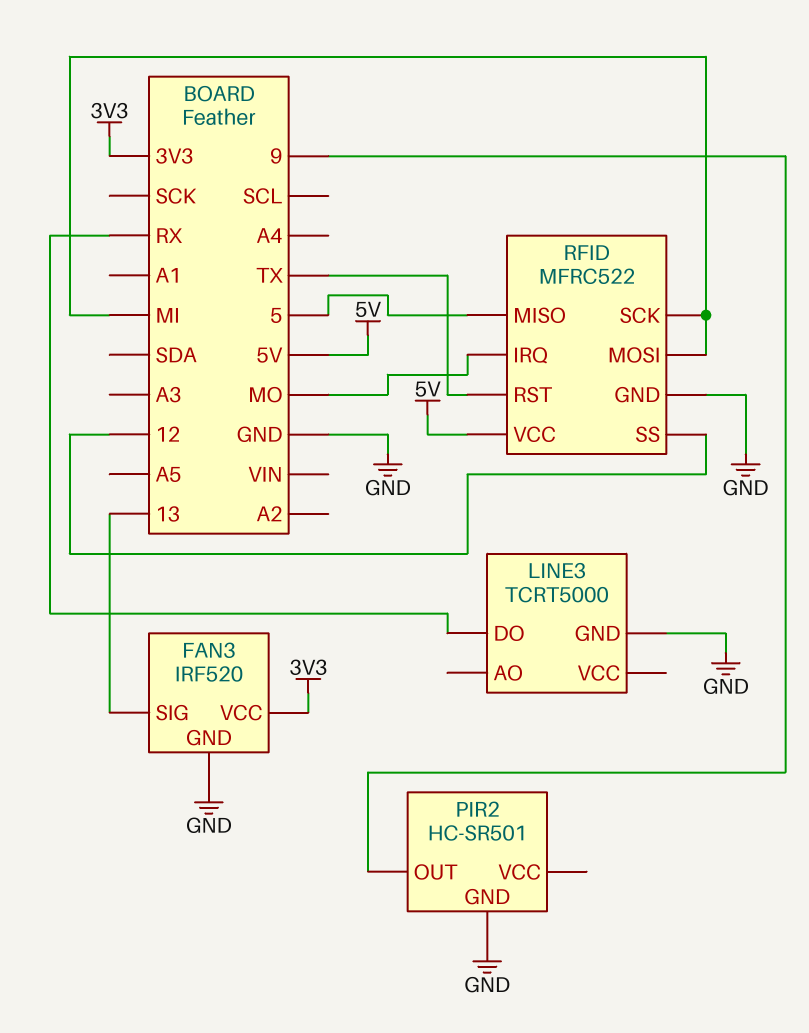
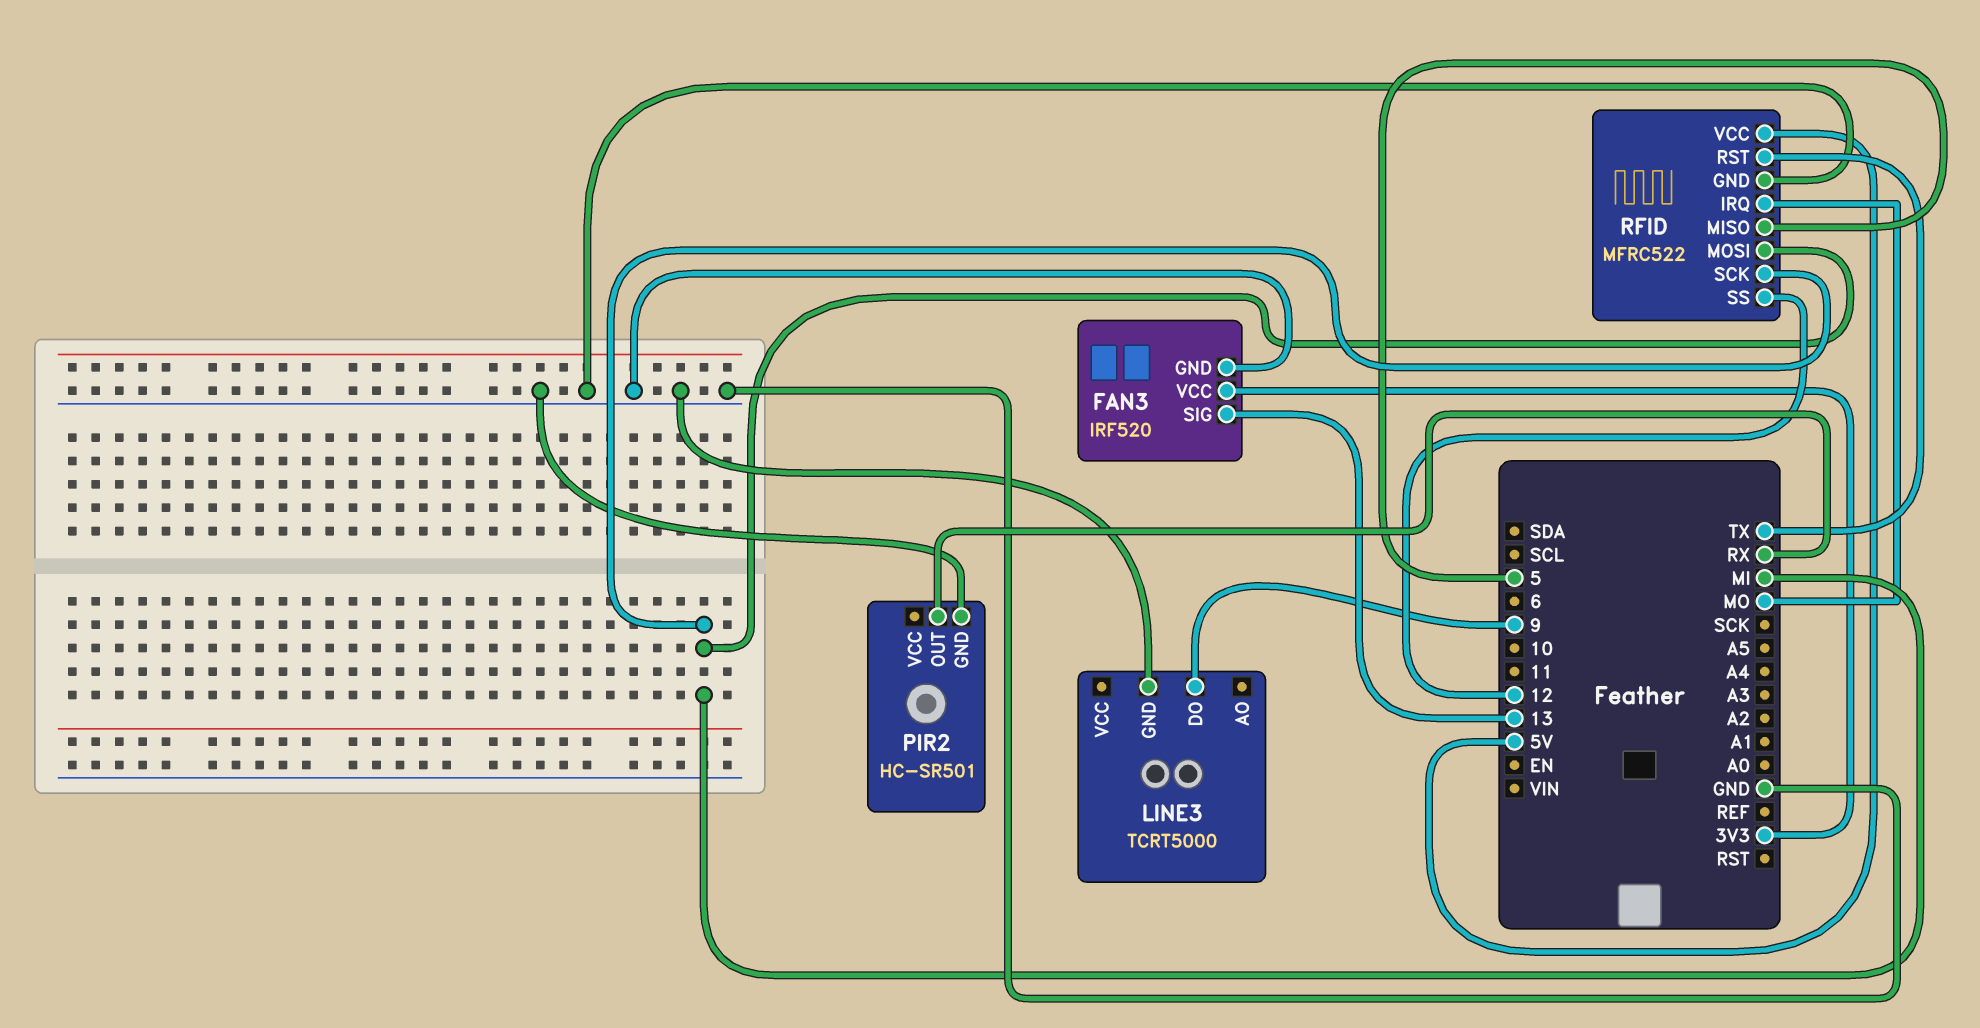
LINE3 pin DO: RX -> 9
PIR2 pin OUT: 9 -> RX

